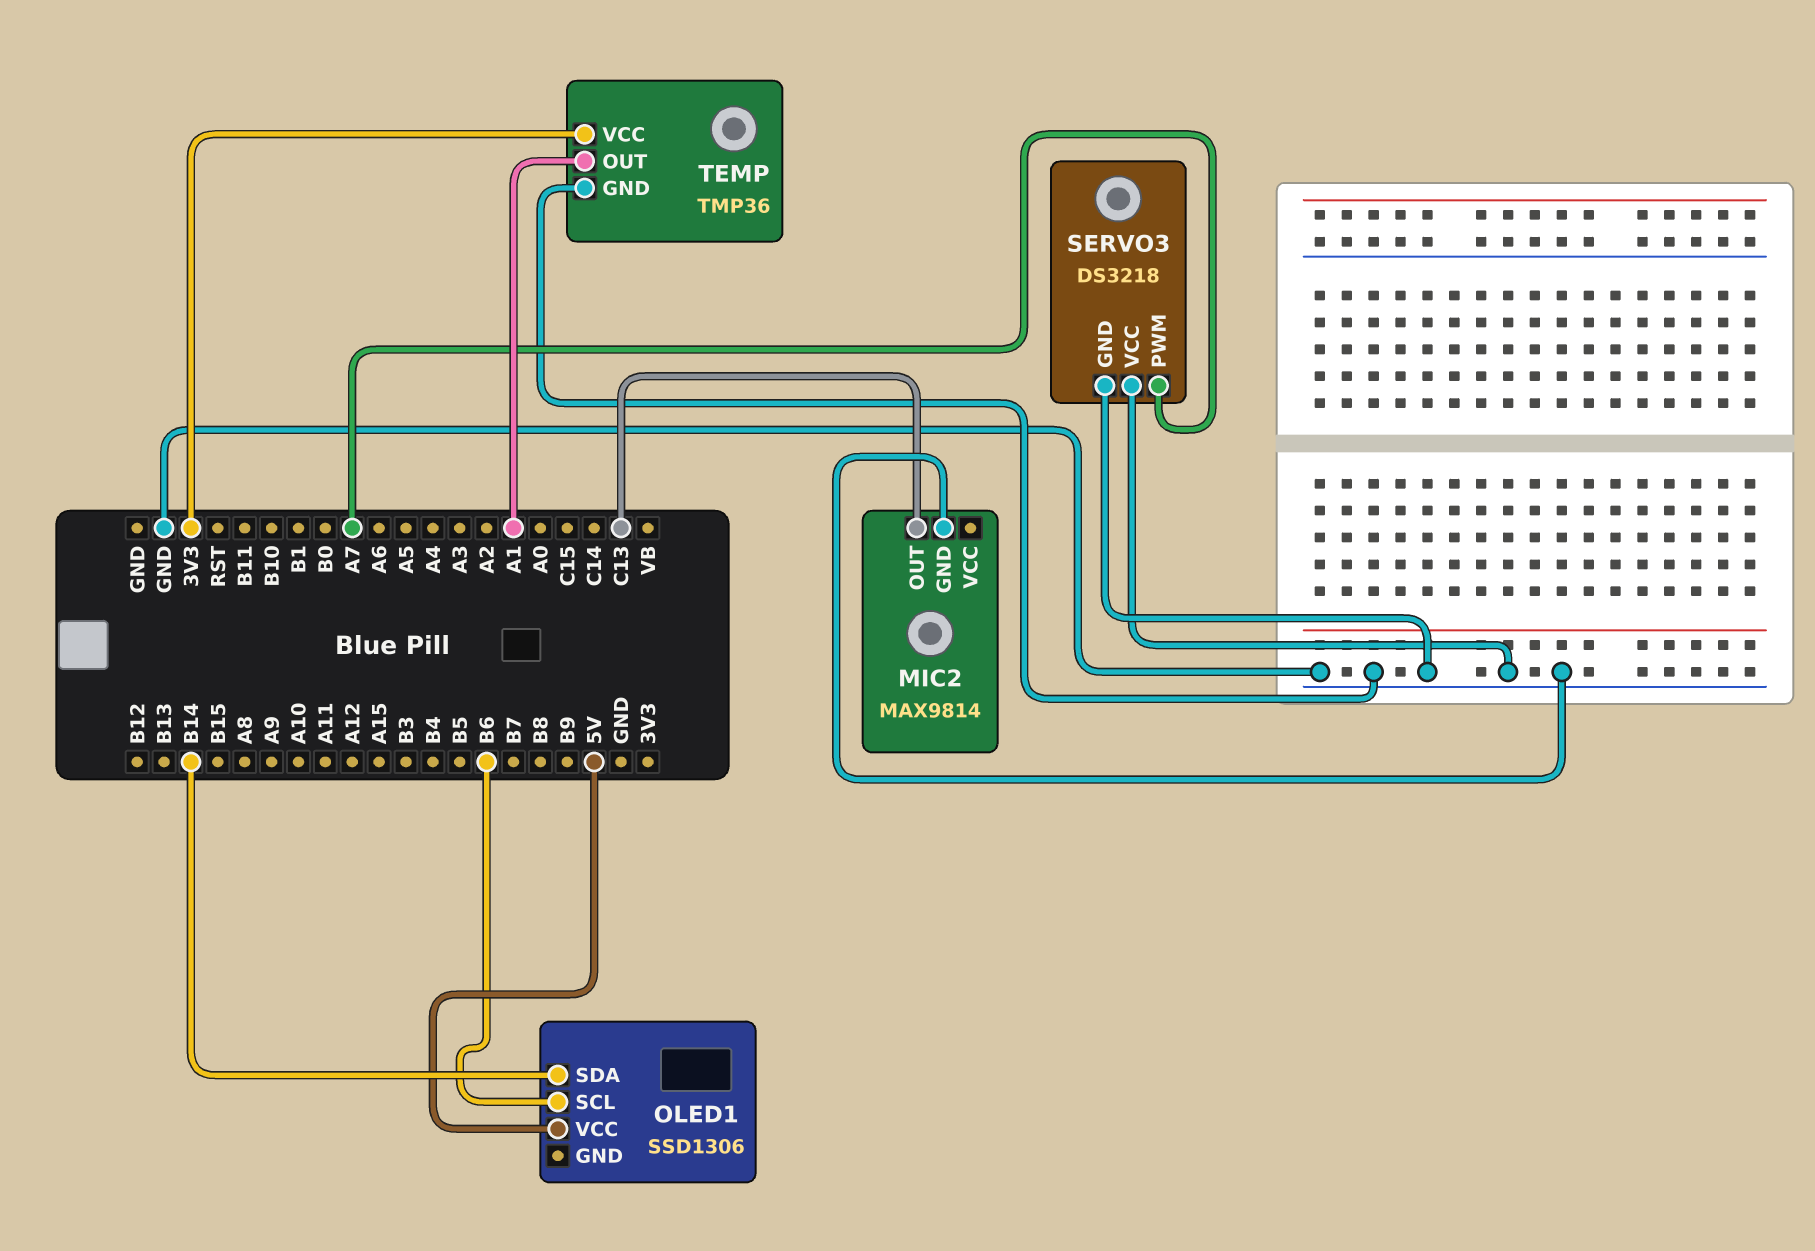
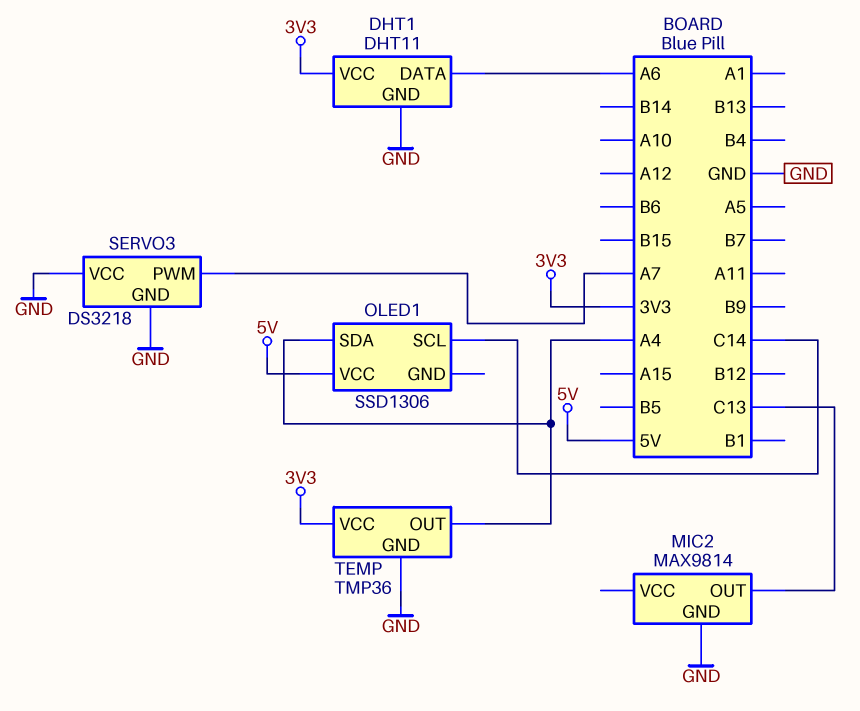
DHT1: none -> DHT11
DHT1 pin DATA: none -> A6
DHT1 pin GND: none -> GND
DHT1 pin VCC: none -> 3V3
OLED1 pin SCL: B6 -> C14
OLED1 pin SDA: B14 -> A4
TEMP pin OUT: A1 -> A4

